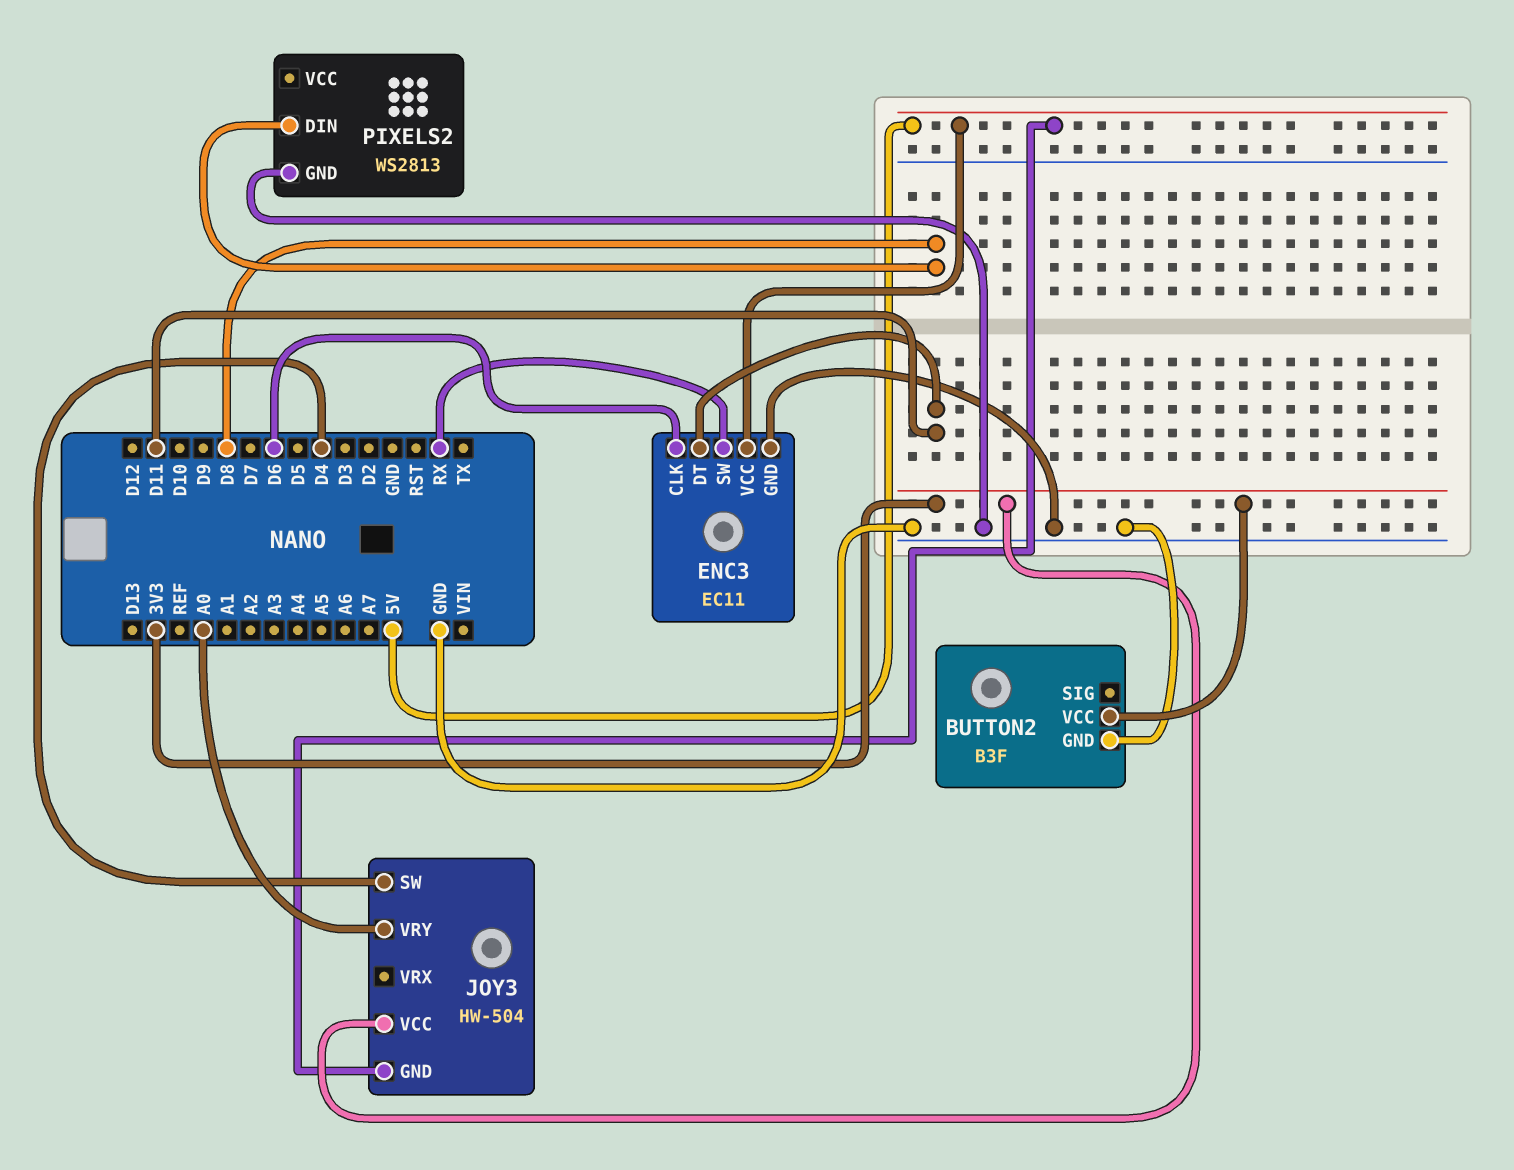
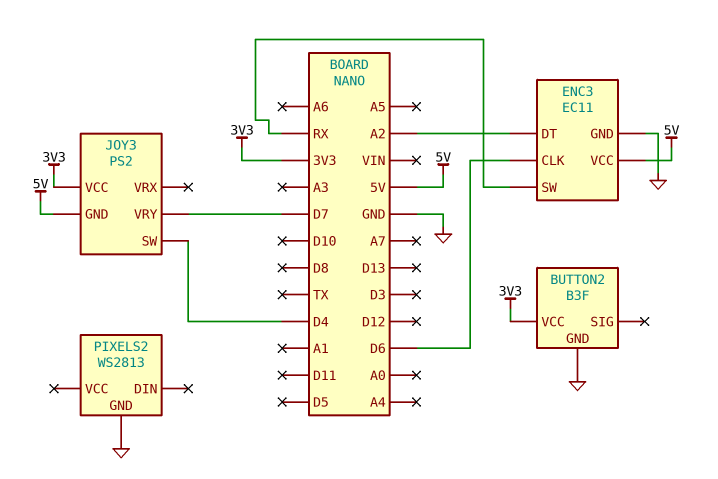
ENC3 pin DT: D11 -> A2
JOY3: HW-504 -> PS2
JOY3 pin VRY: A0 -> D7
PIXELS2 pin DIN: D8 -> none

